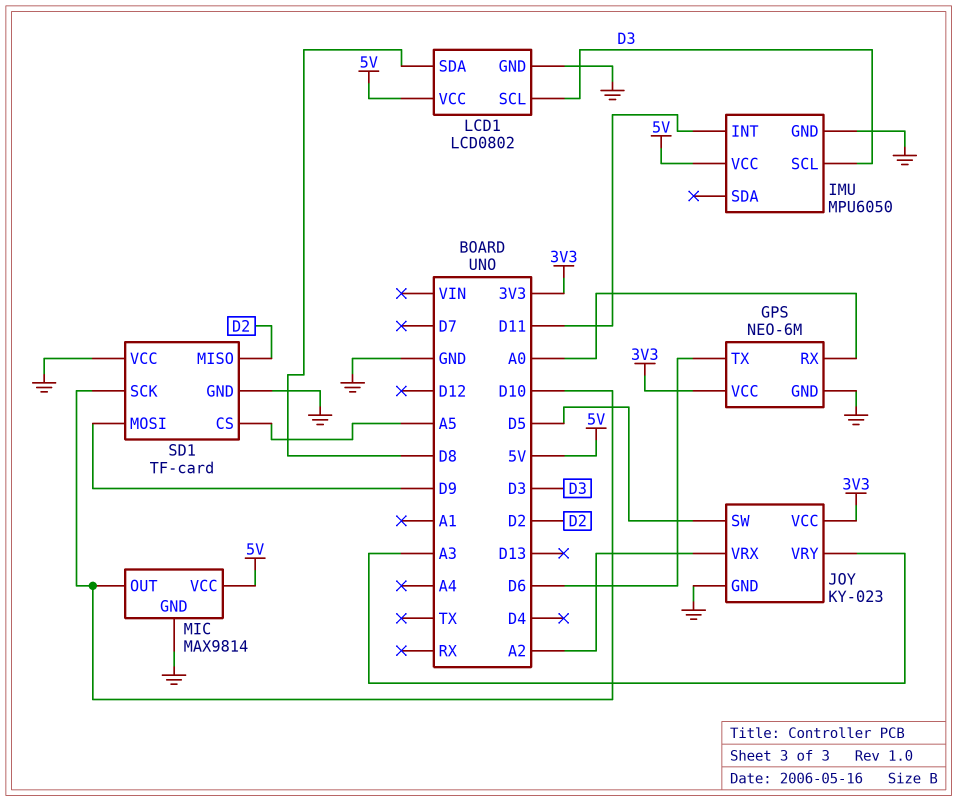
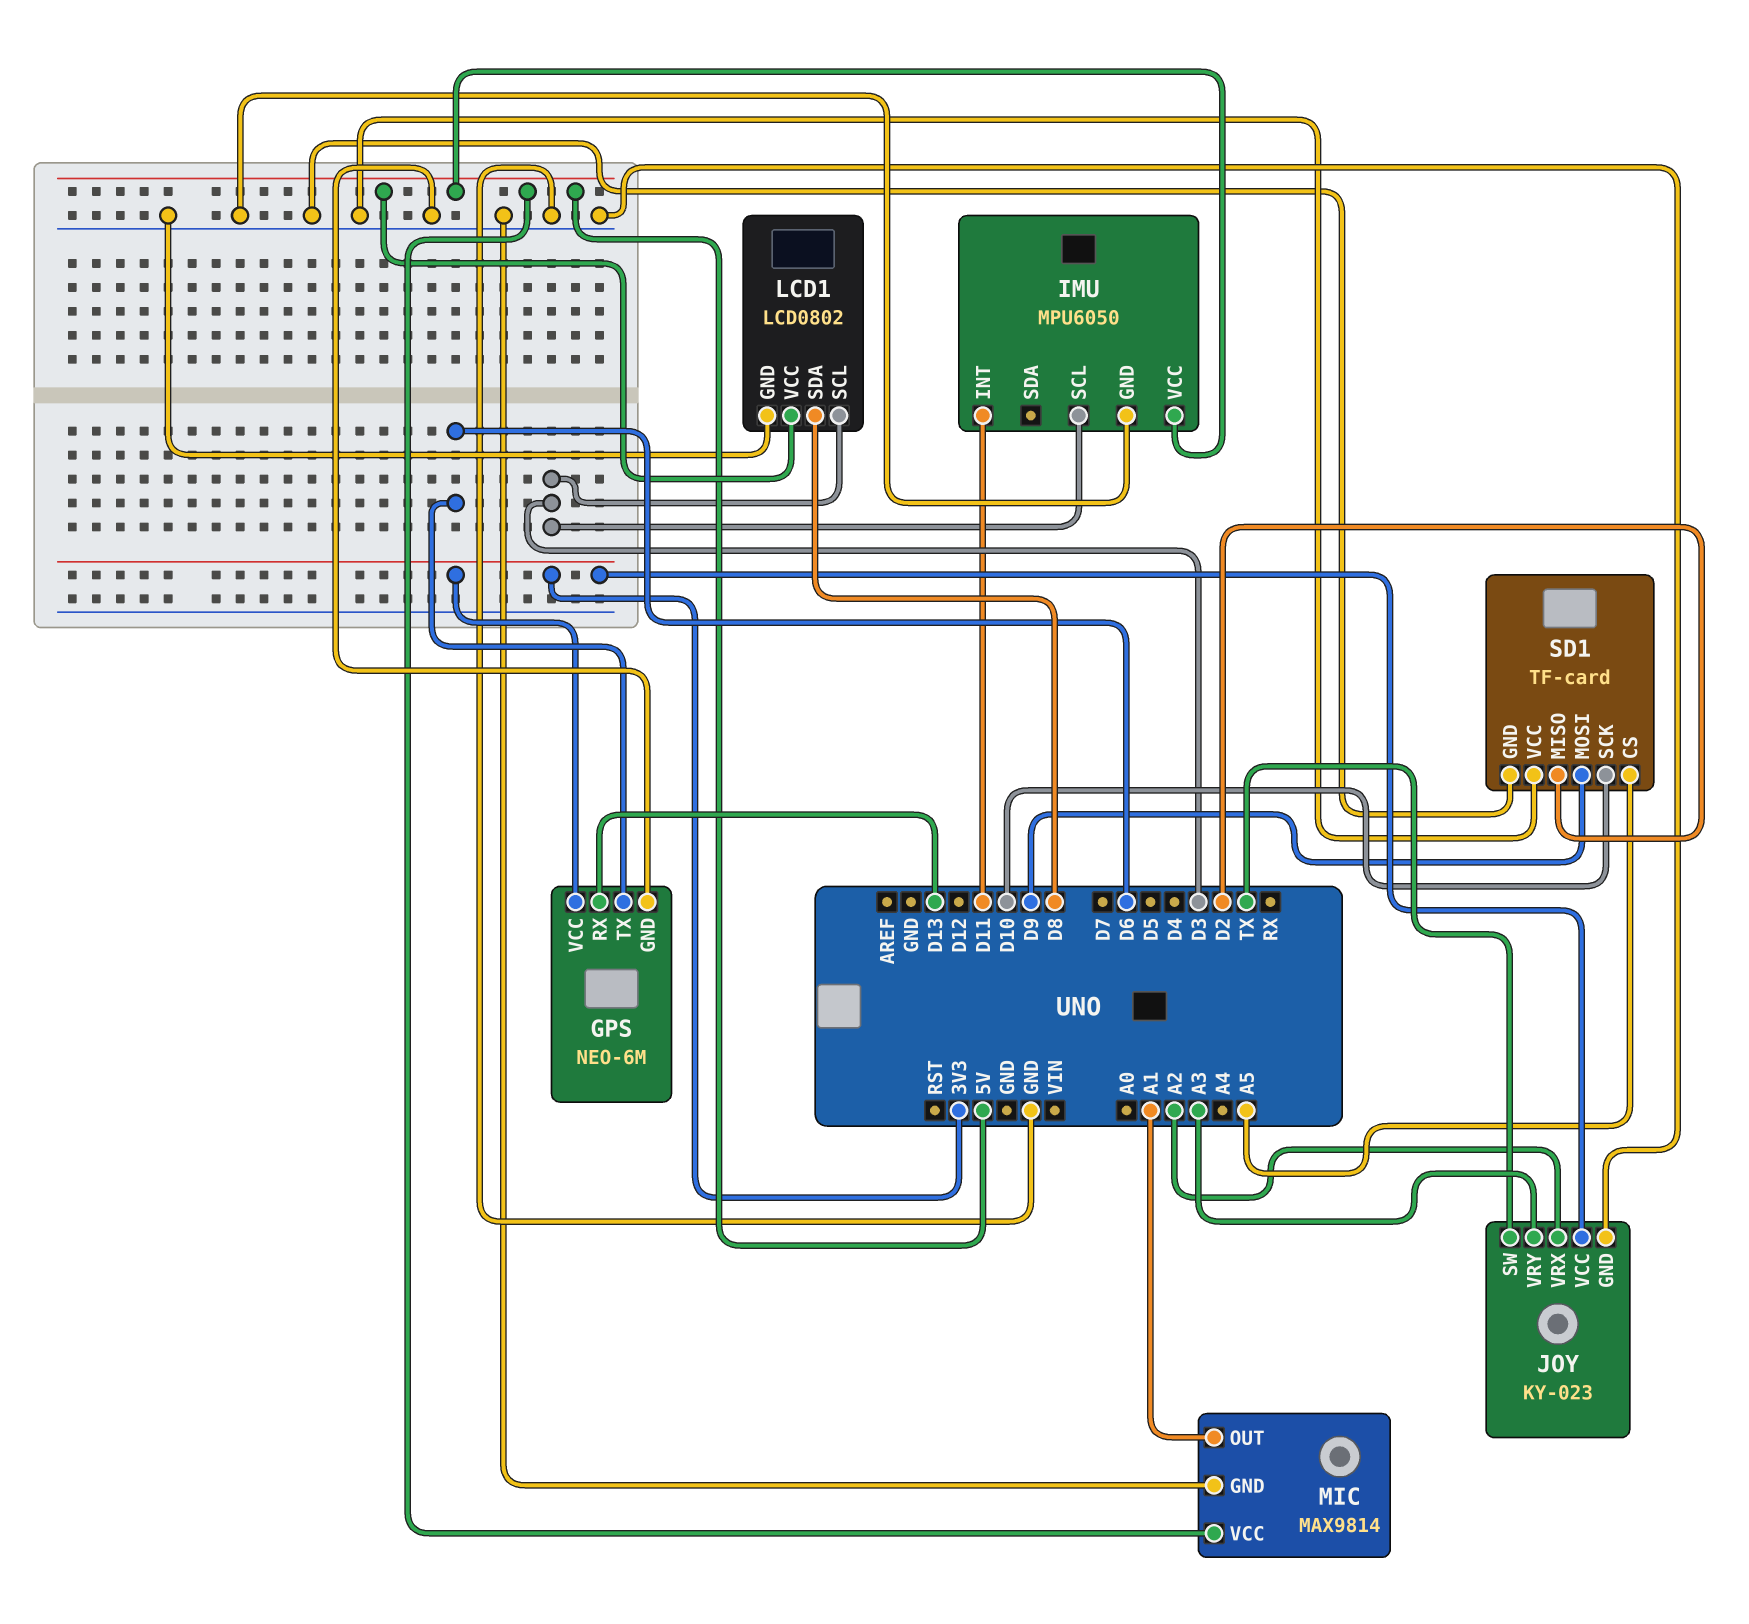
GPS pin RX: A0 -> D13
JOY pin SW: D5 -> TX
MIC pin OUT: D10 -> A1

